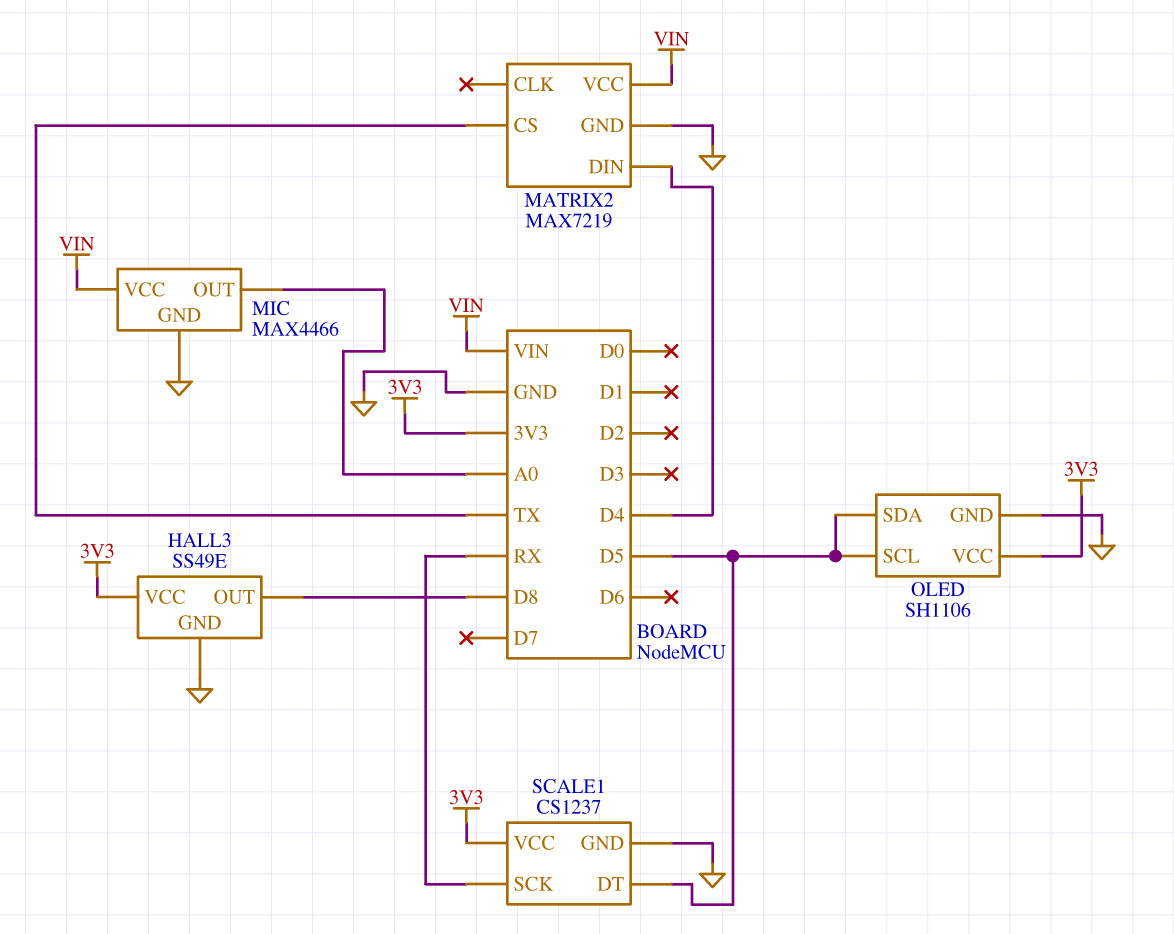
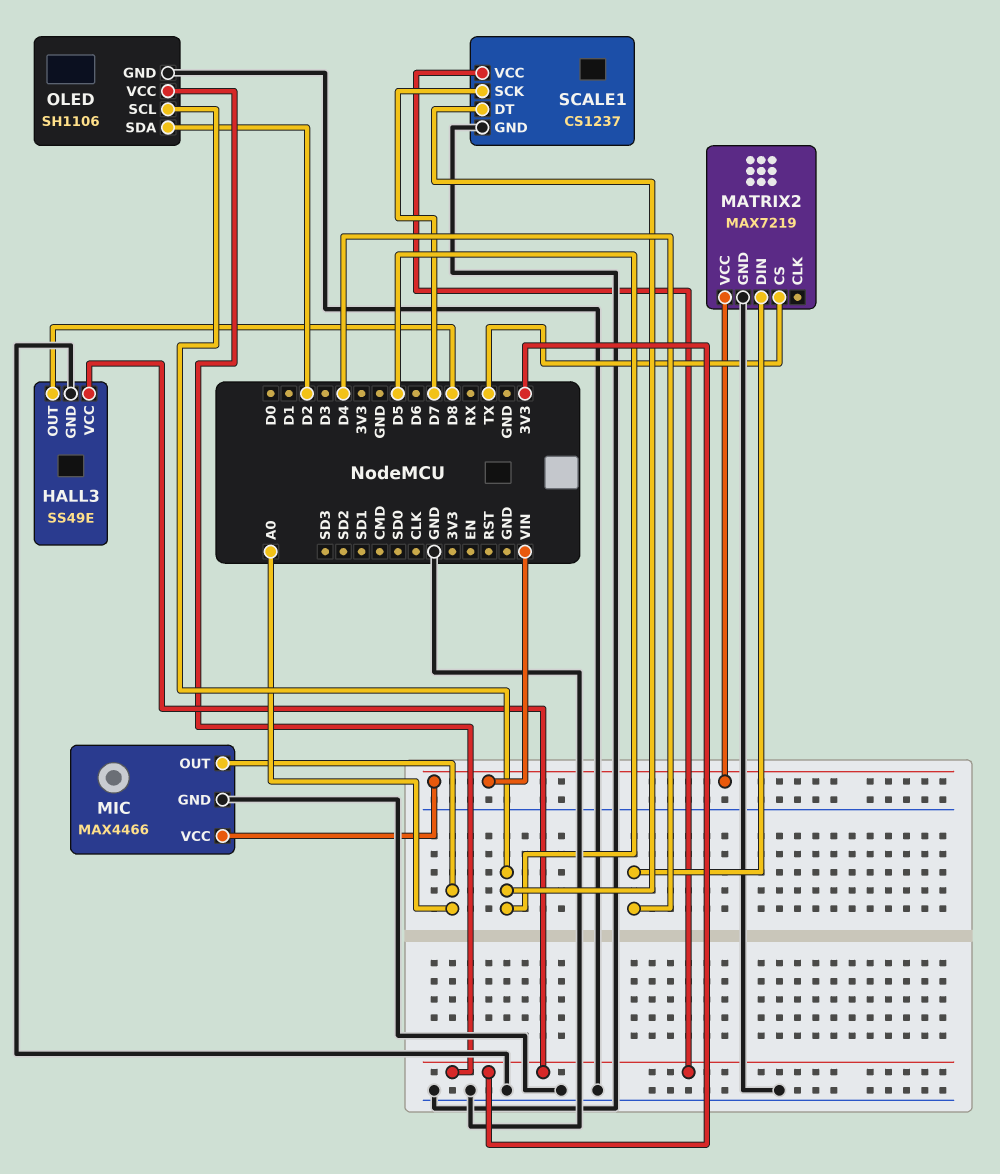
OLED pin SDA: D5 -> D2
SCALE1 pin SCK: RX -> D7

